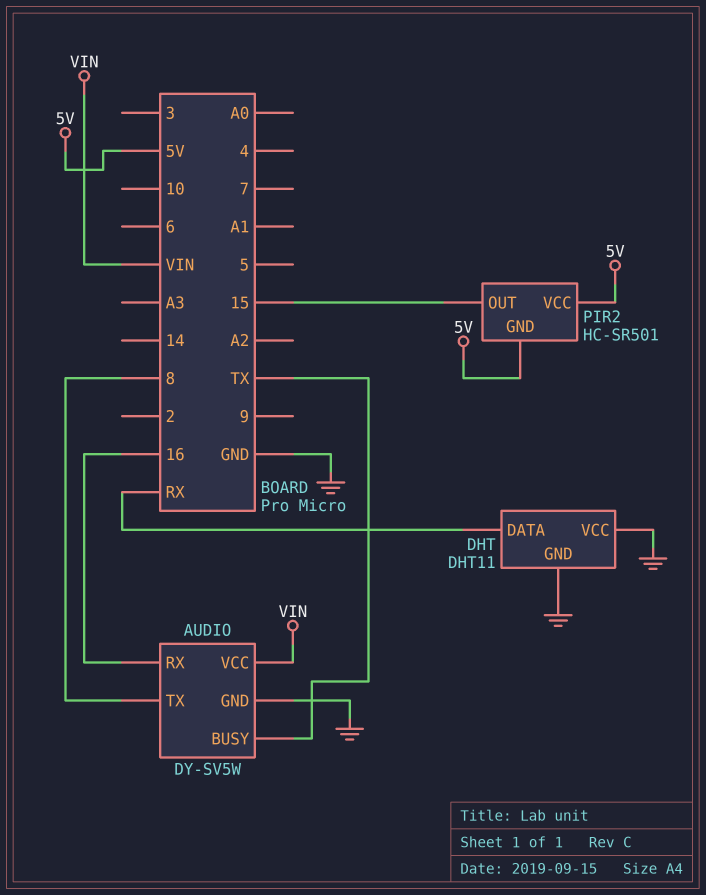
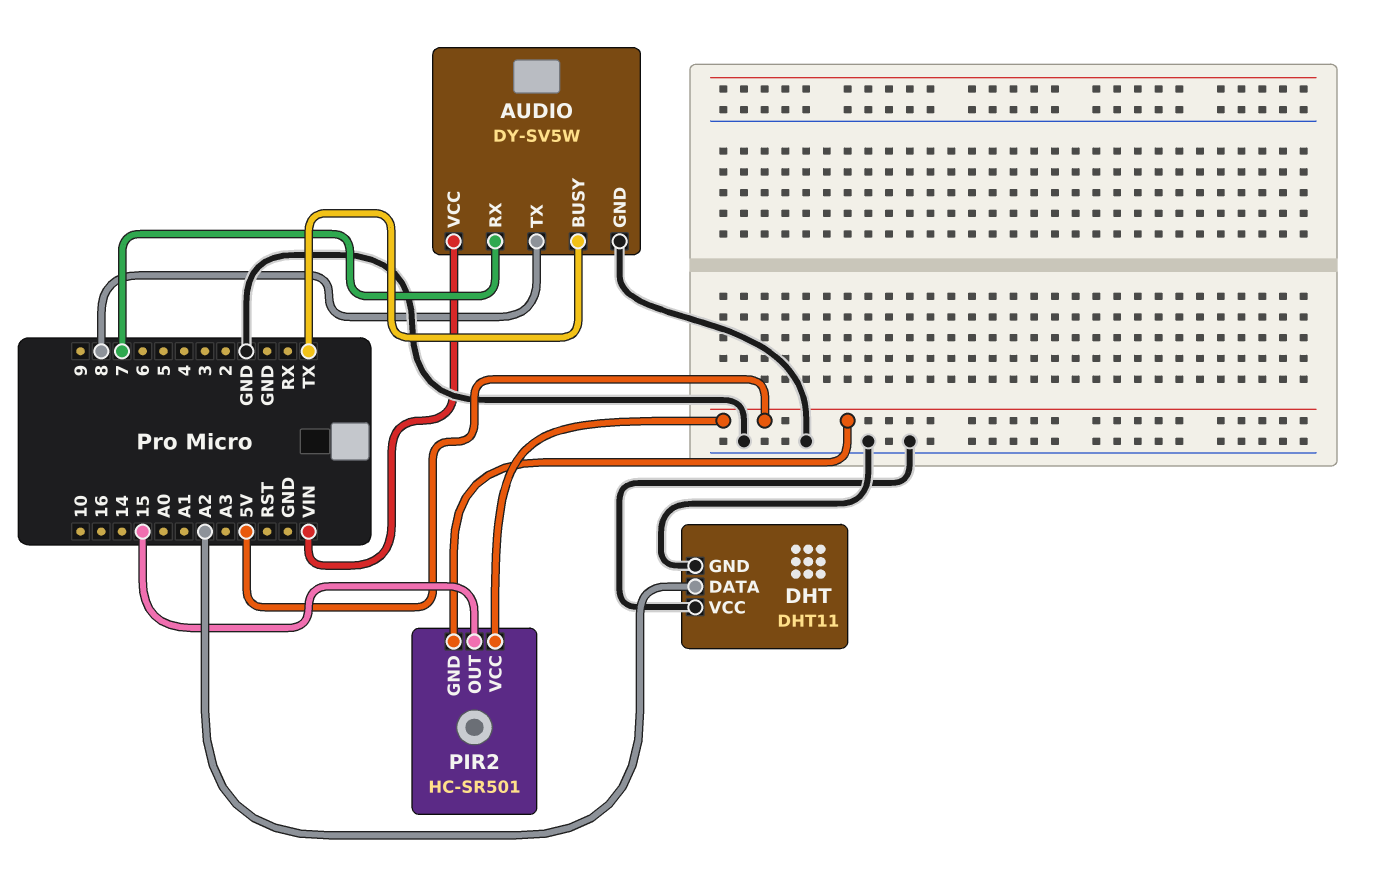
AUDIO pin RX: 16 -> 7
DHT pin DATA: RX -> A2

